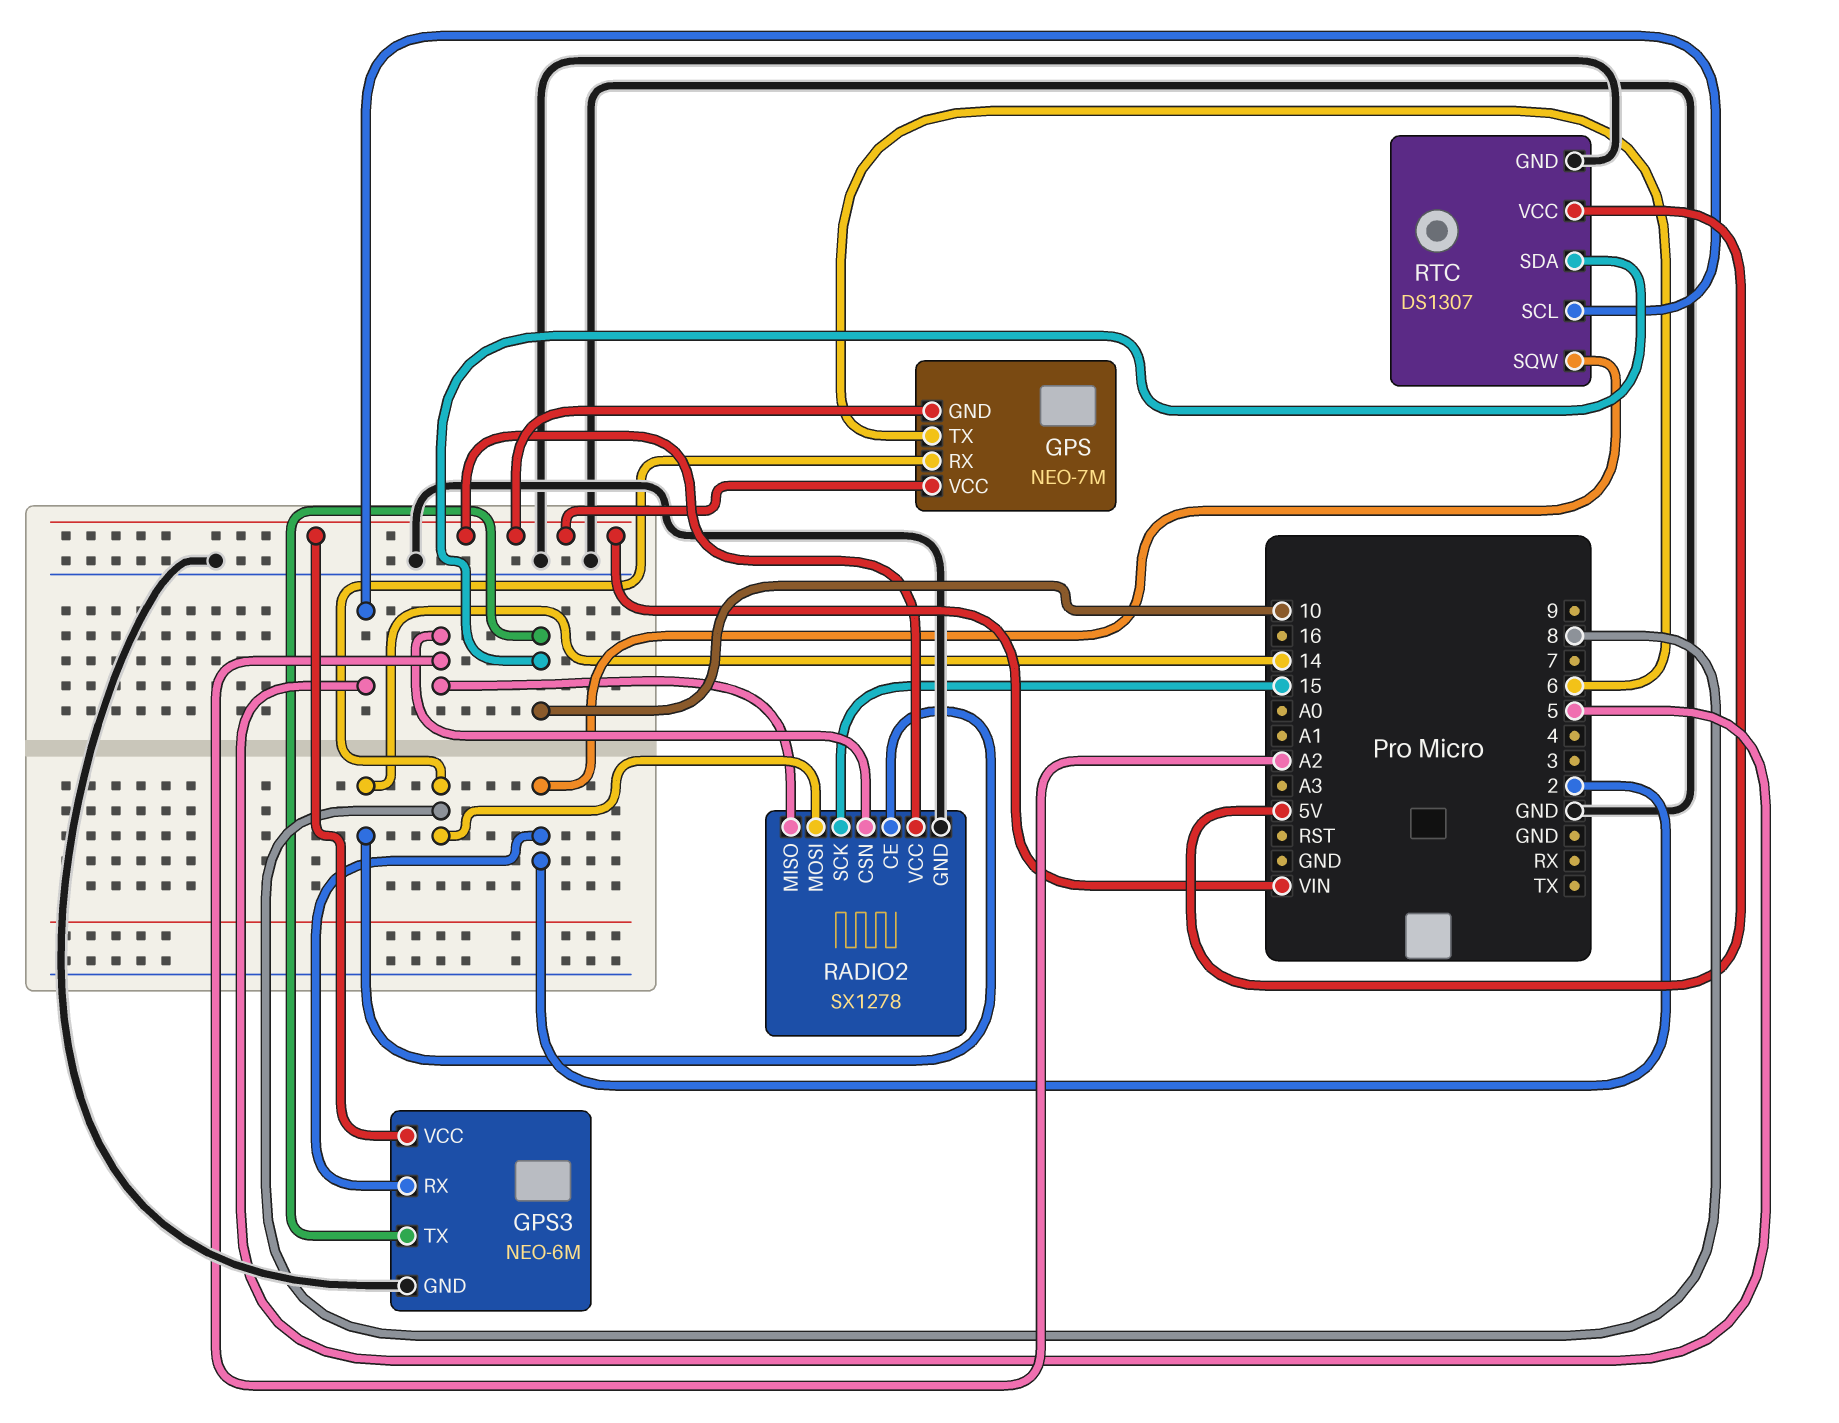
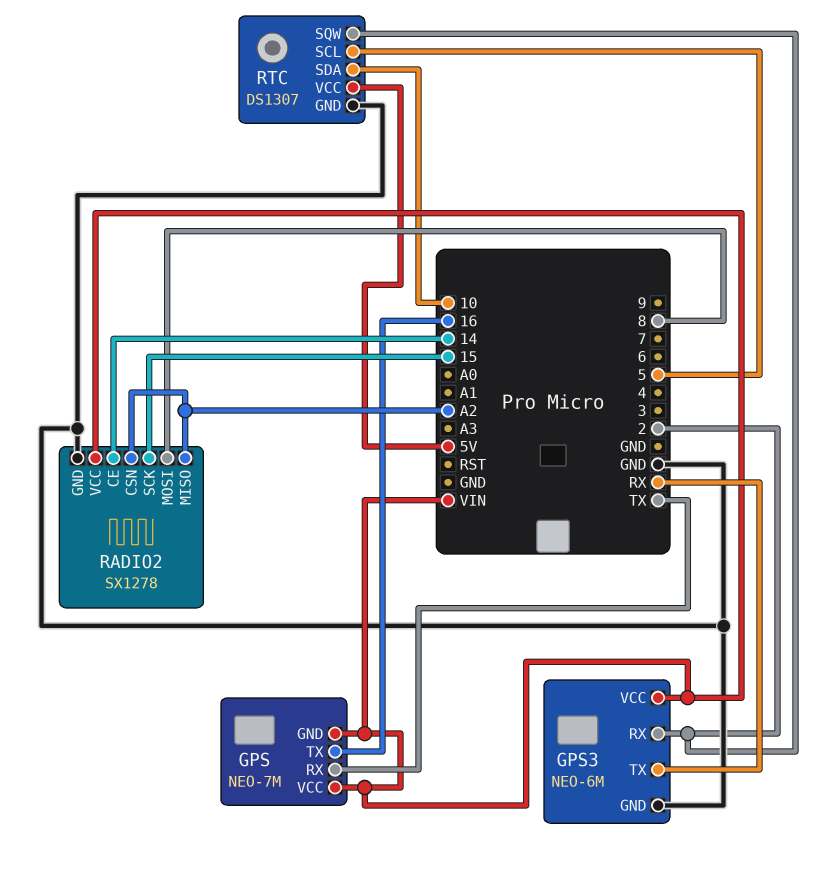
GPS pin RX: 8 -> TX
GPS pin TX: 6 -> 16
GPS3 pin TX: 10 -> RX

